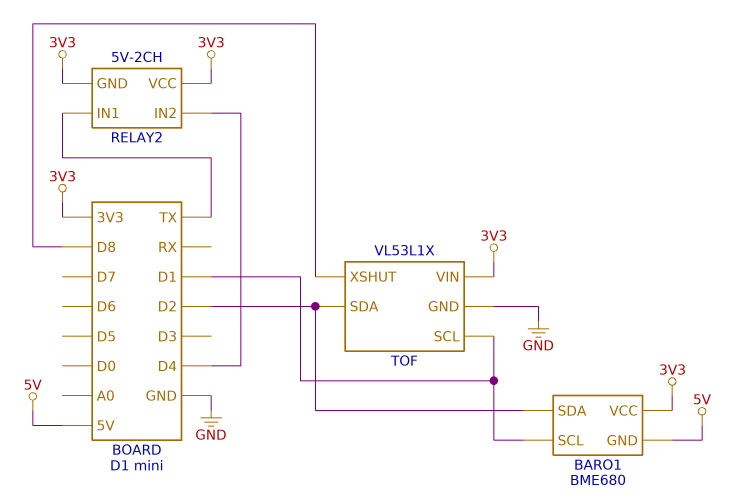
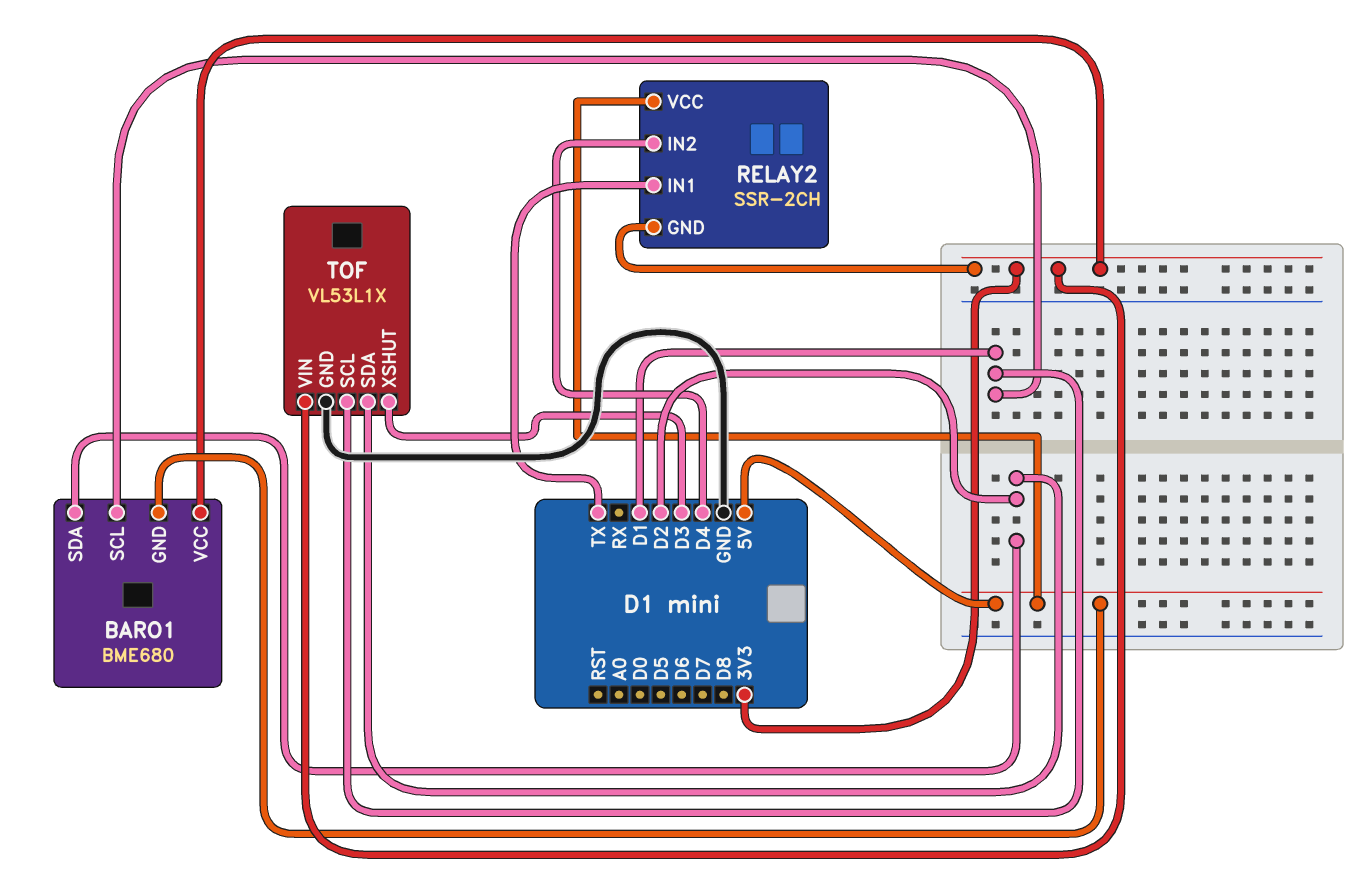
RELAY2: 5V-2CH -> SSR-2CH
RELAY2 pin VCC: 3V3 -> 5V
TOF pin XSHUT: D8 -> D3

